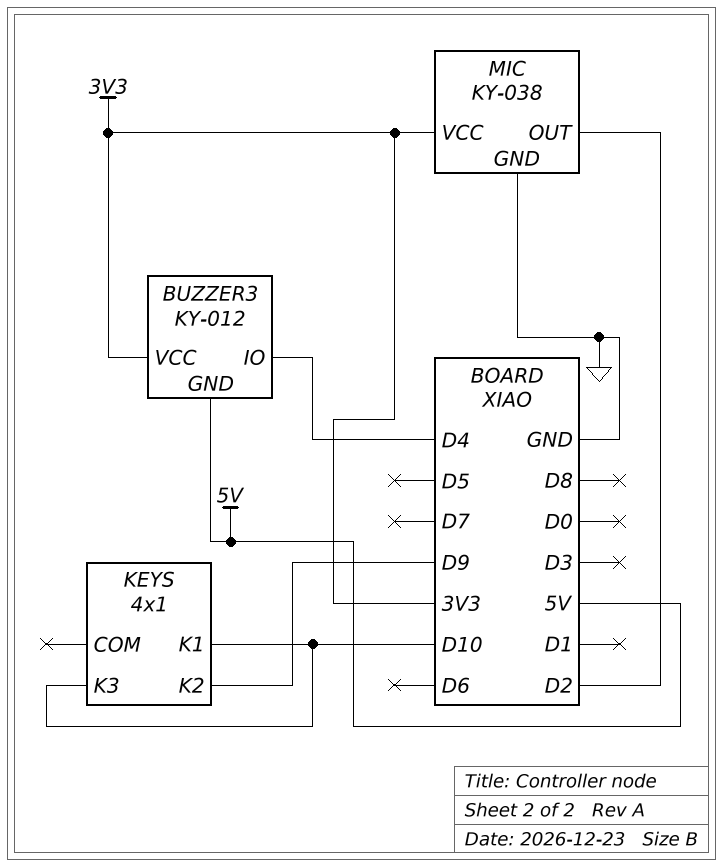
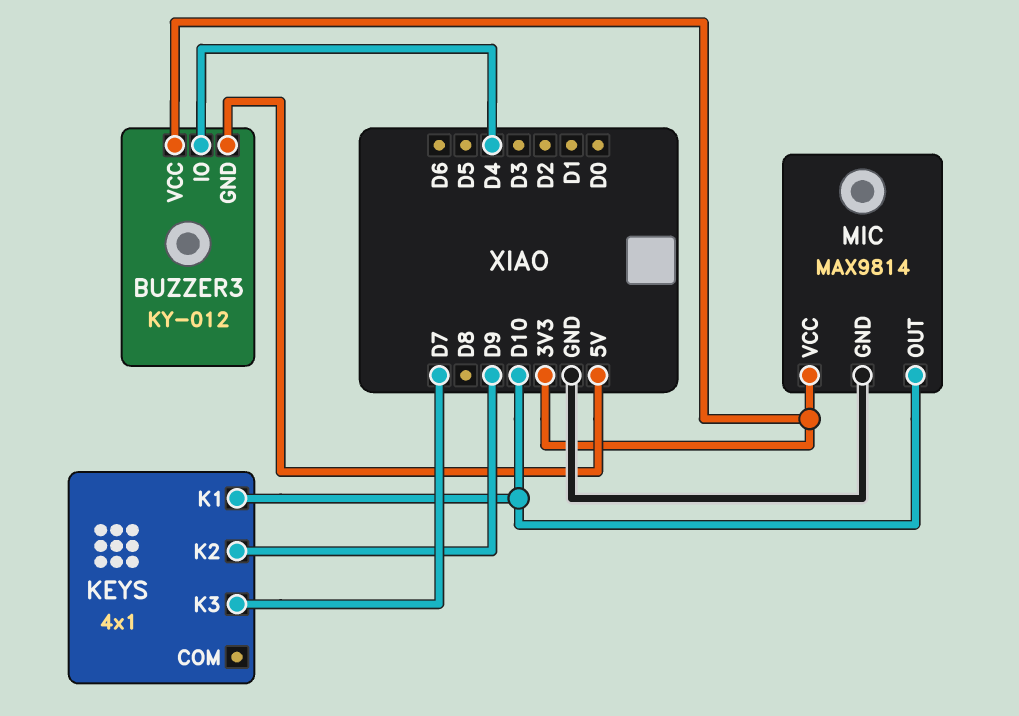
KEYS pin K3: D10 -> D7
MIC: KY-038 -> MAX9814
MIC pin OUT: D2 -> D10

